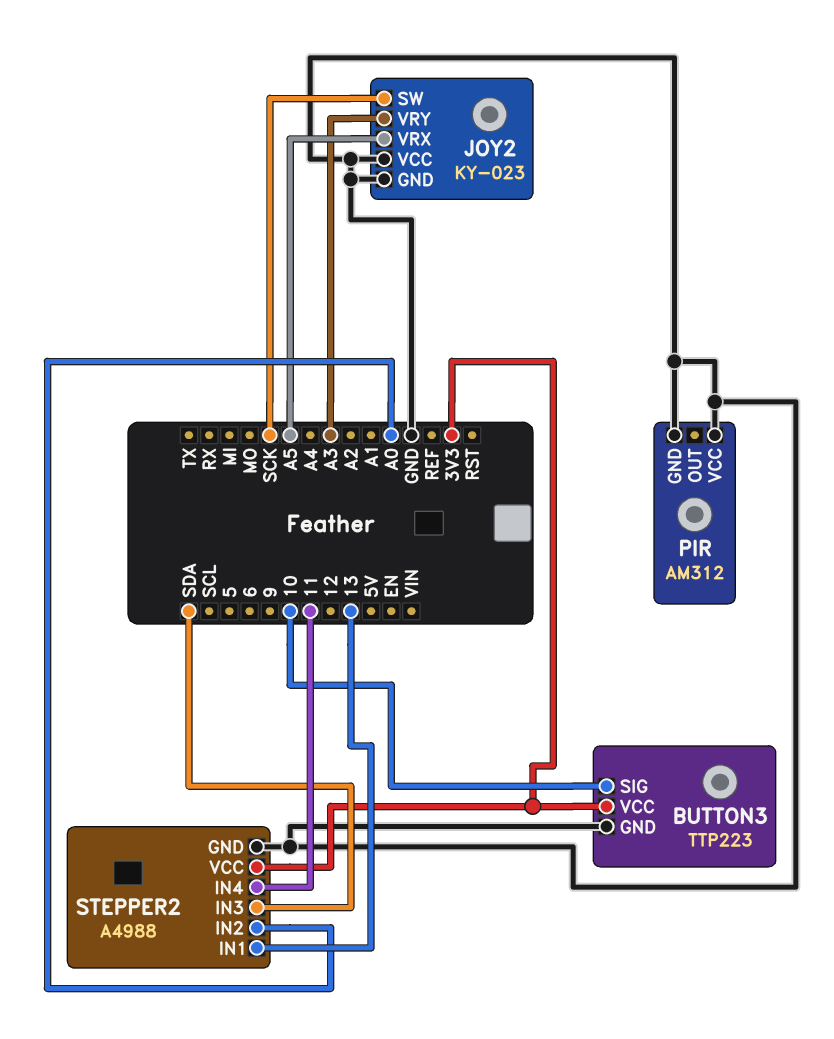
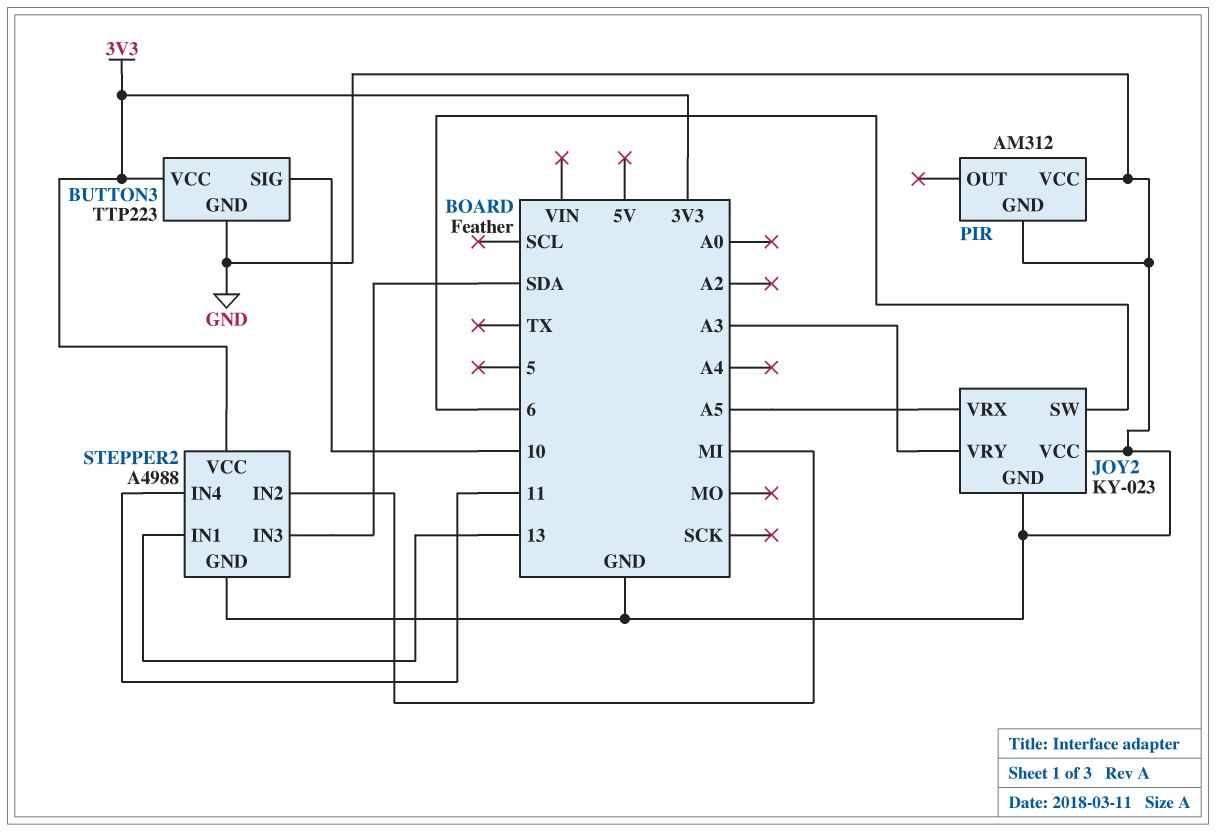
JOY2 pin SW: SCK -> 6
STEPPER2 pin IN2: A0 -> MI

